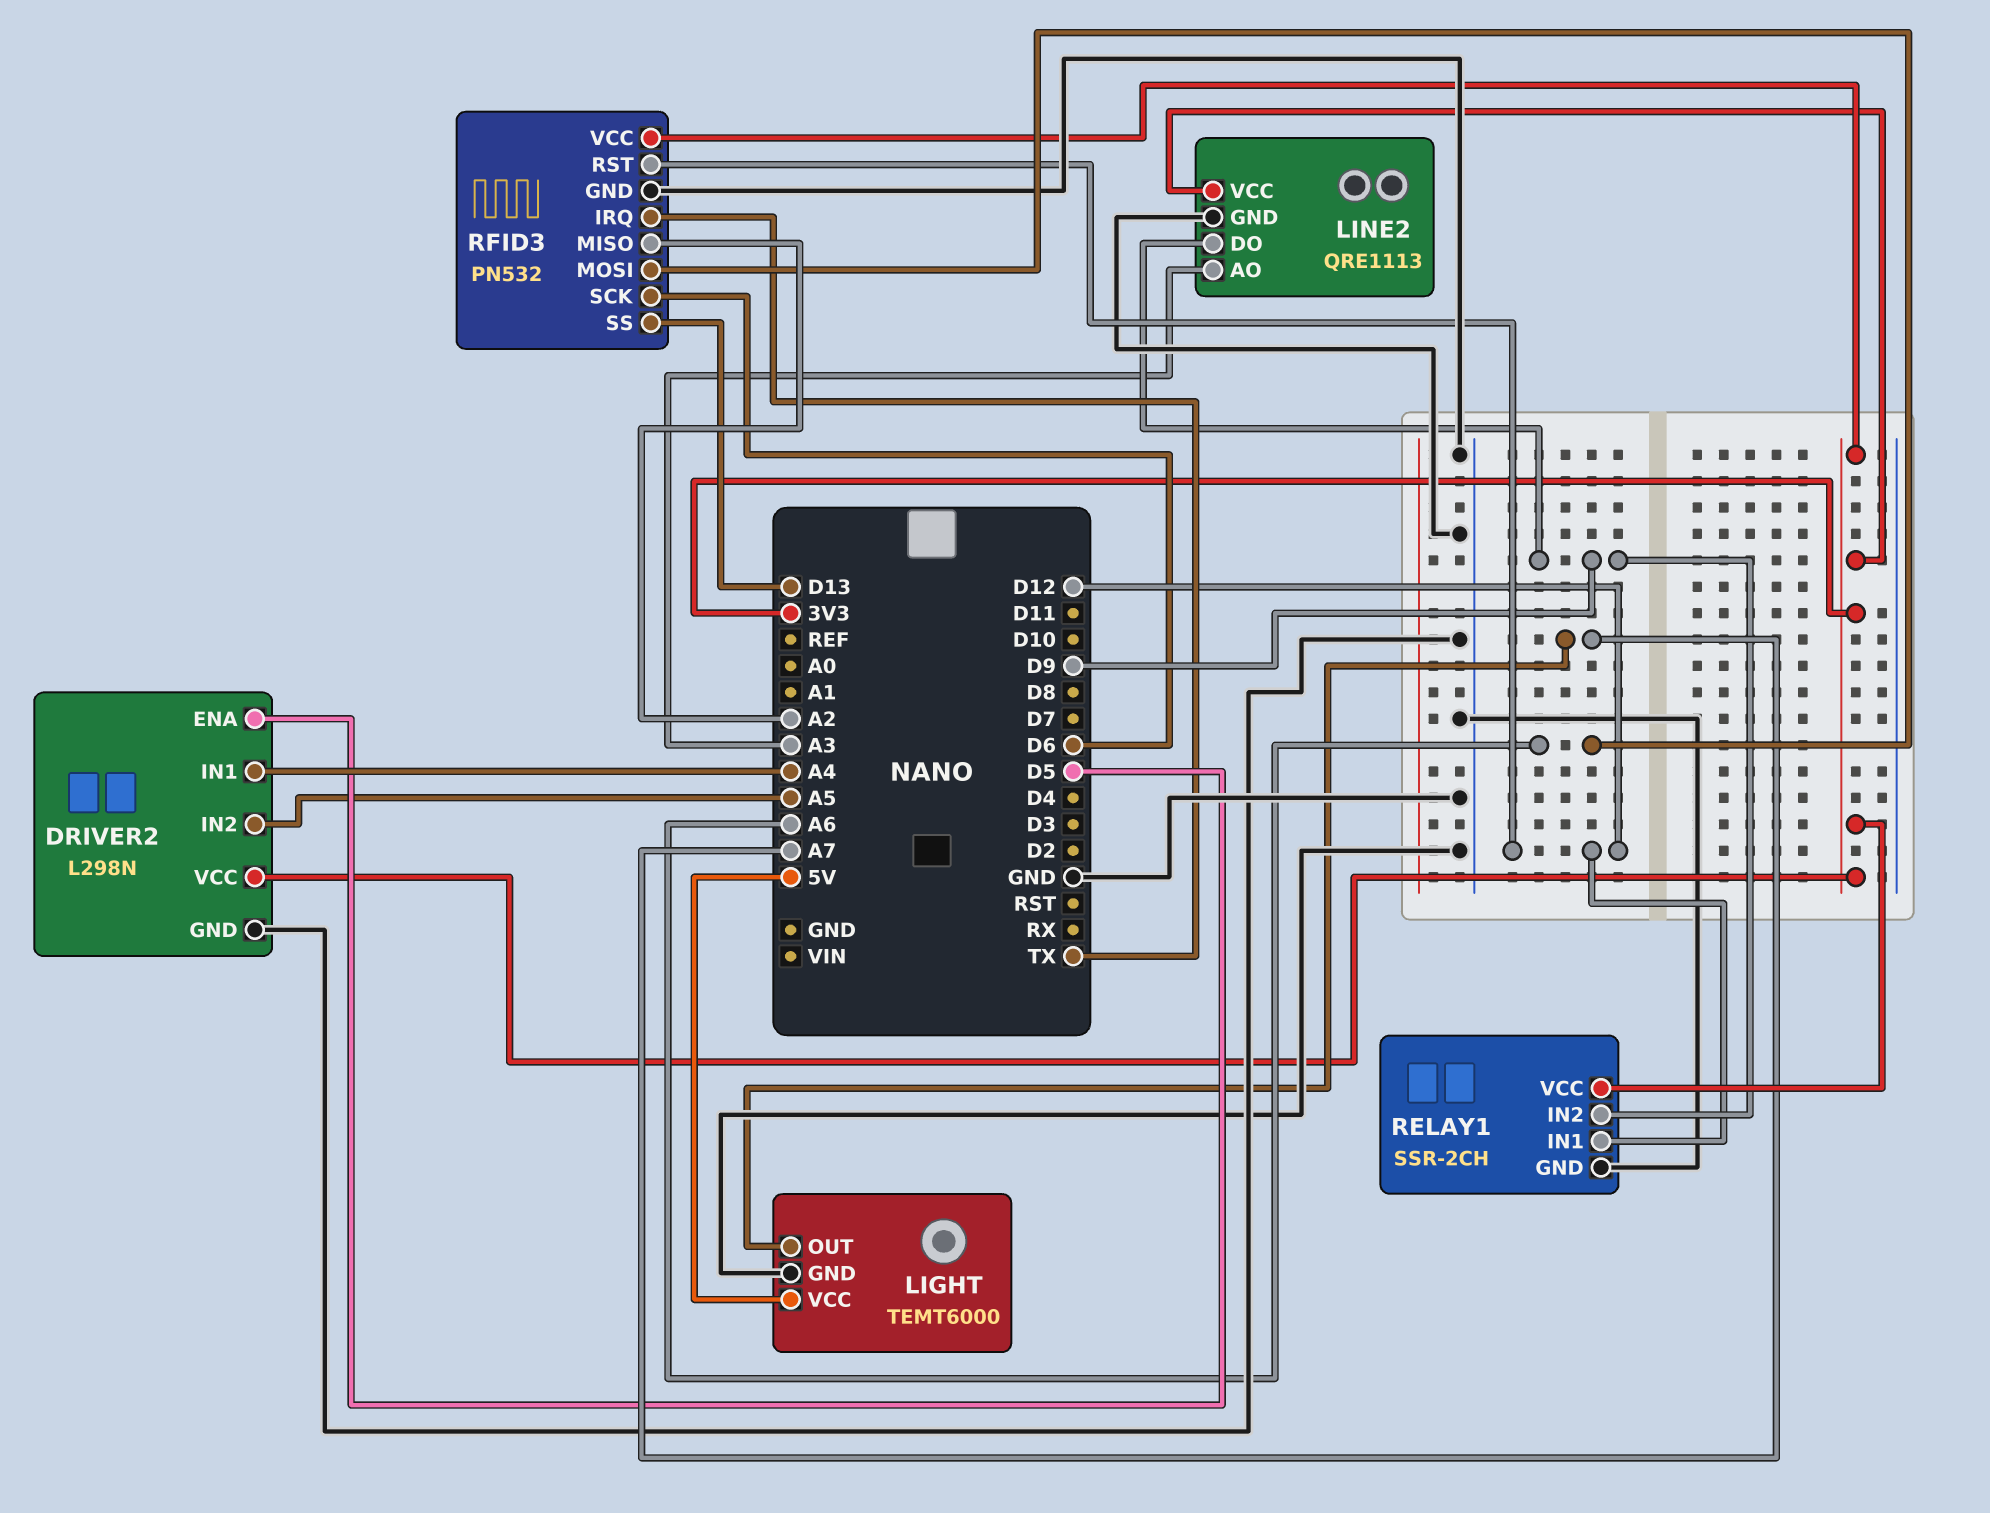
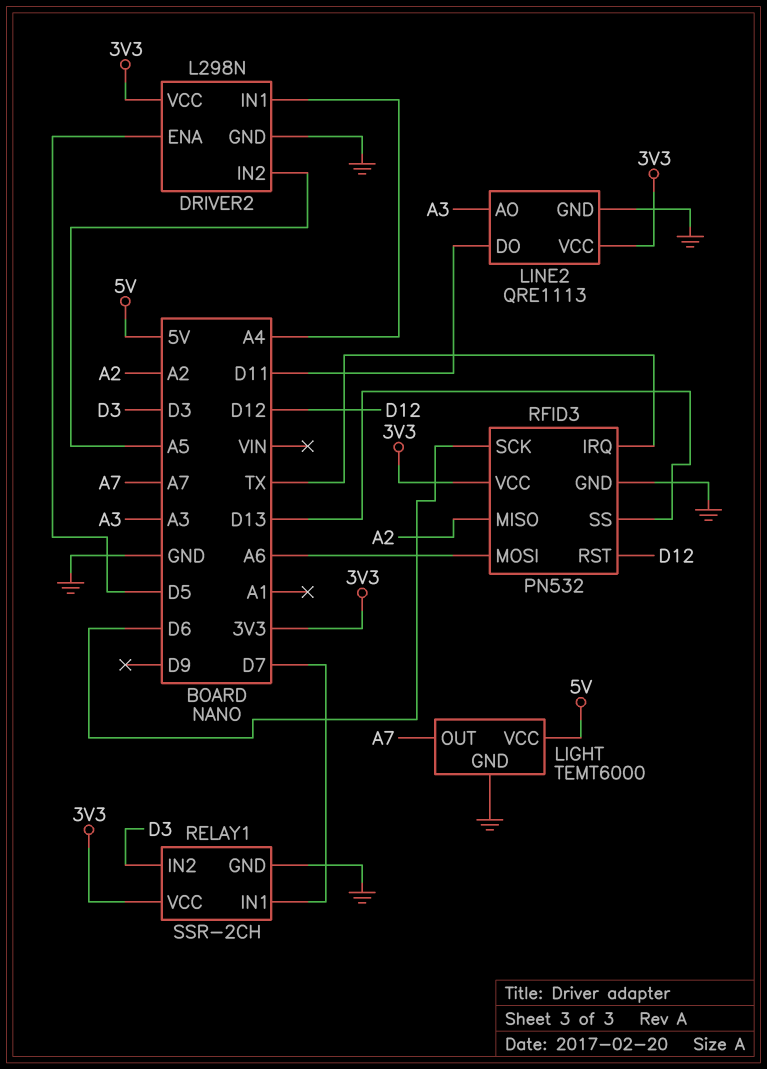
LINE2 pin DO: D9 -> D11
RELAY1 pin IN1: D12 -> D7
RELAY1 pin IN2: D9 -> D3

